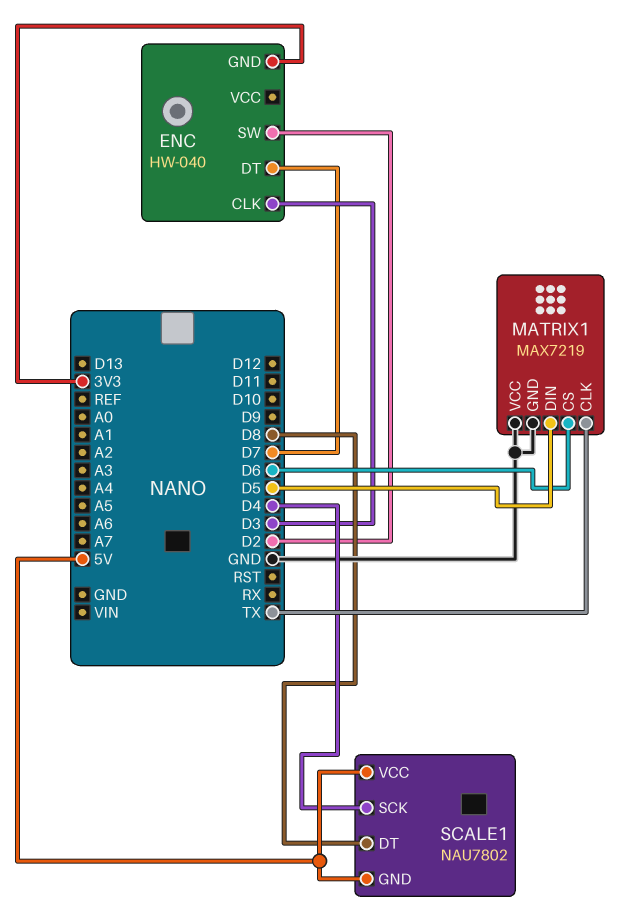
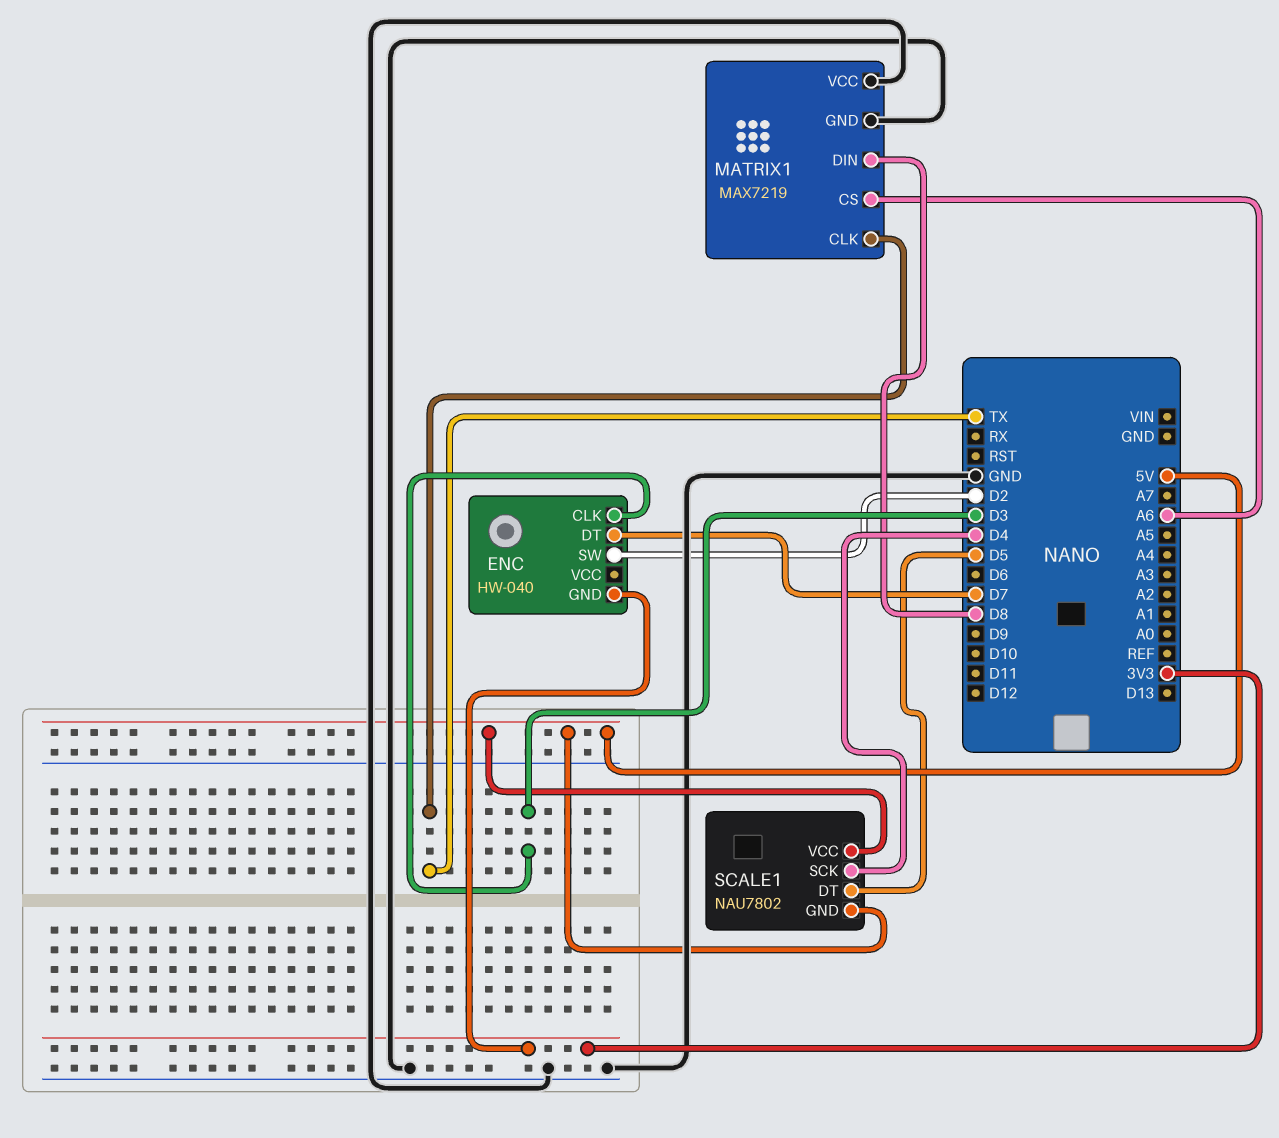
MATRIX1 pin CS: D6 -> A6
MATRIX1 pin DIN: D5 -> D8
SCALE1 pin DT: D8 -> D5

